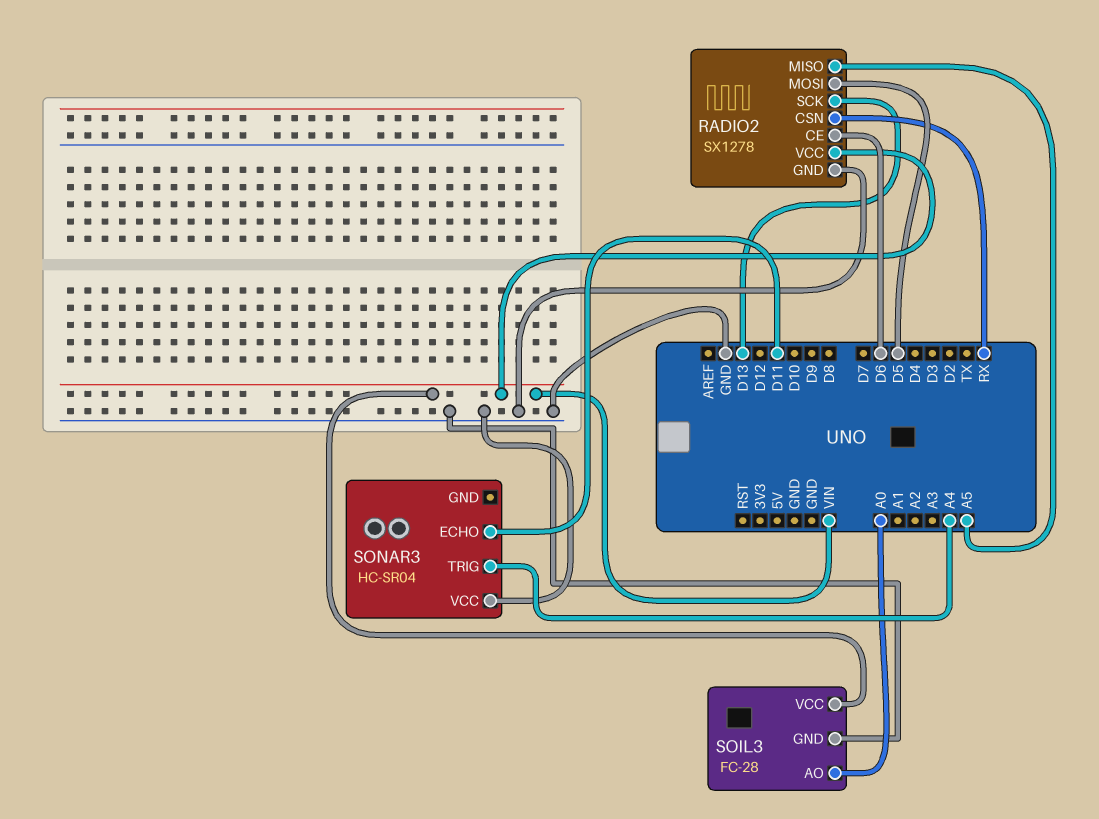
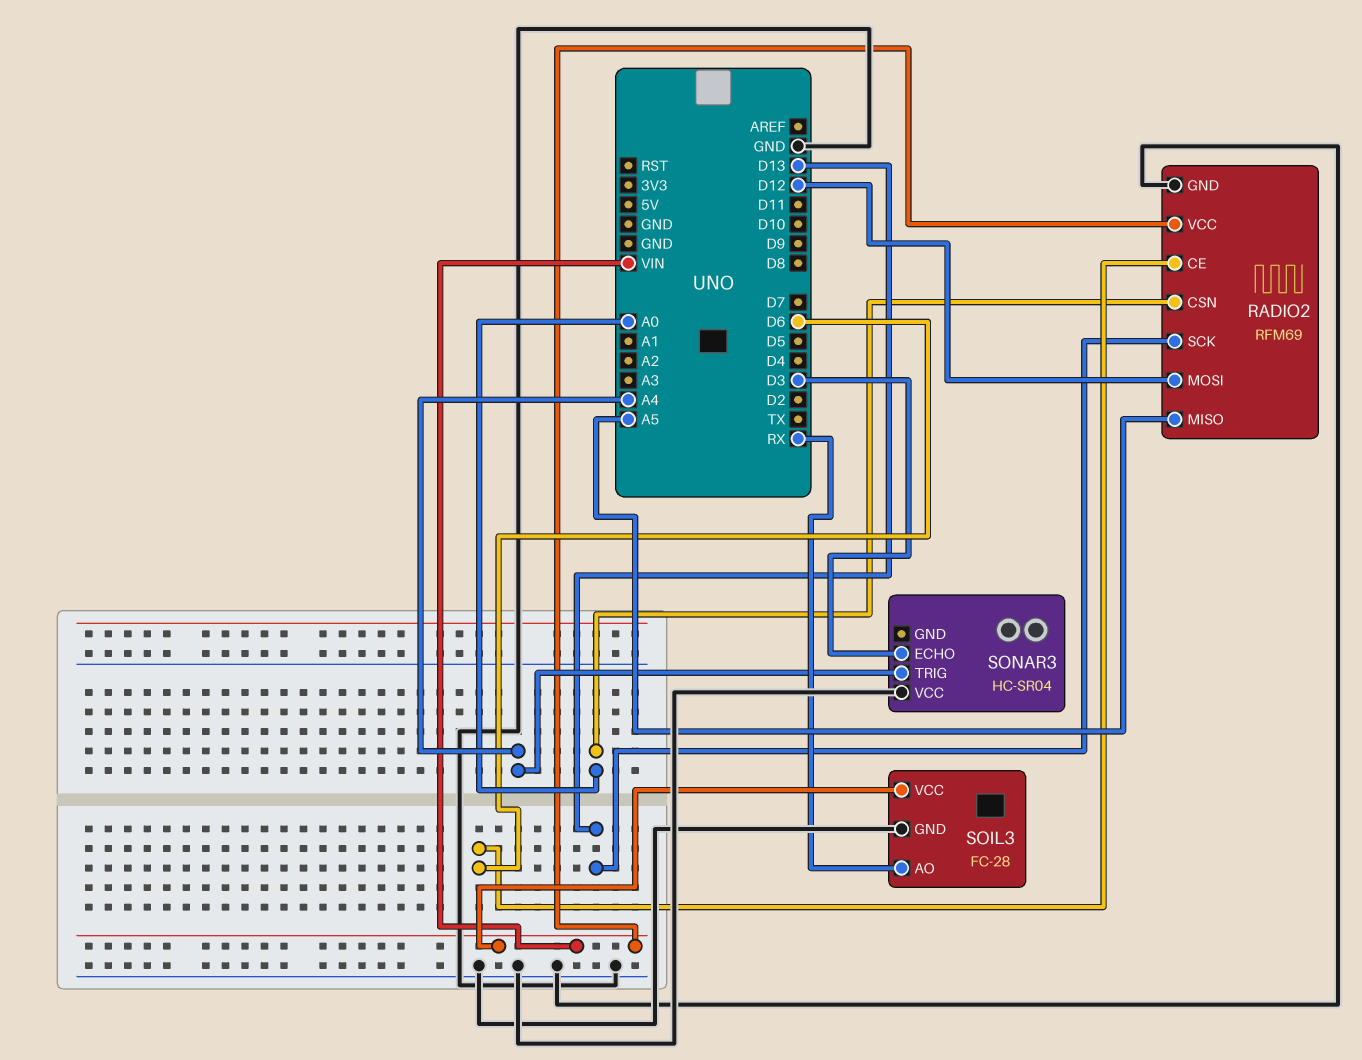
RADIO2: SX1278 -> RFM69
RADIO2 pin CSN: RX -> A0
RADIO2 pin MOSI: D5 -> D12
SOIL3 pin AO: A0 -> RX
SONAR3 pin ECHO: D11 -> D3

